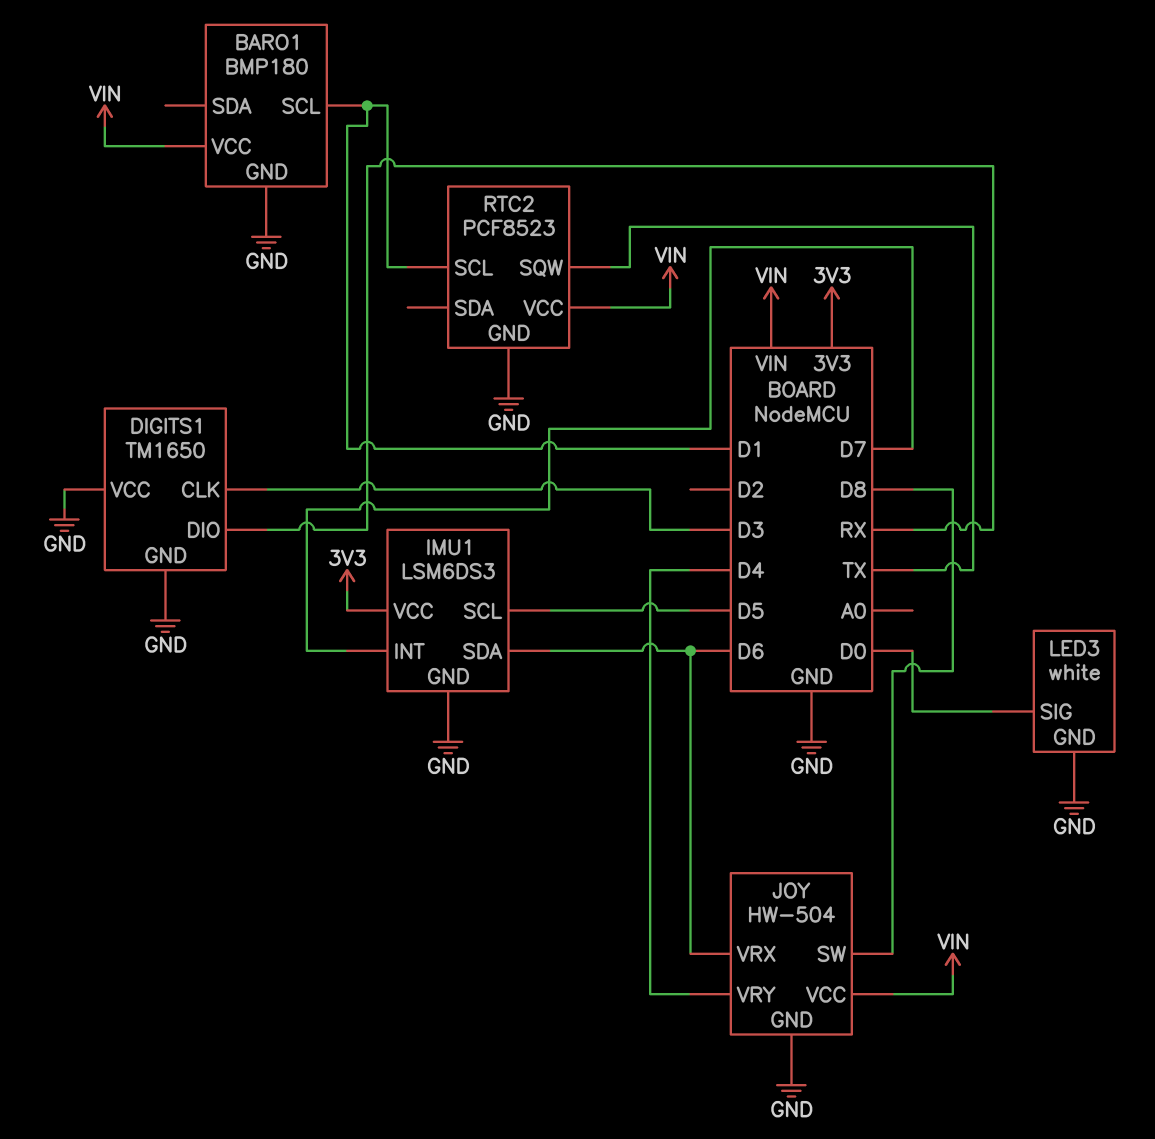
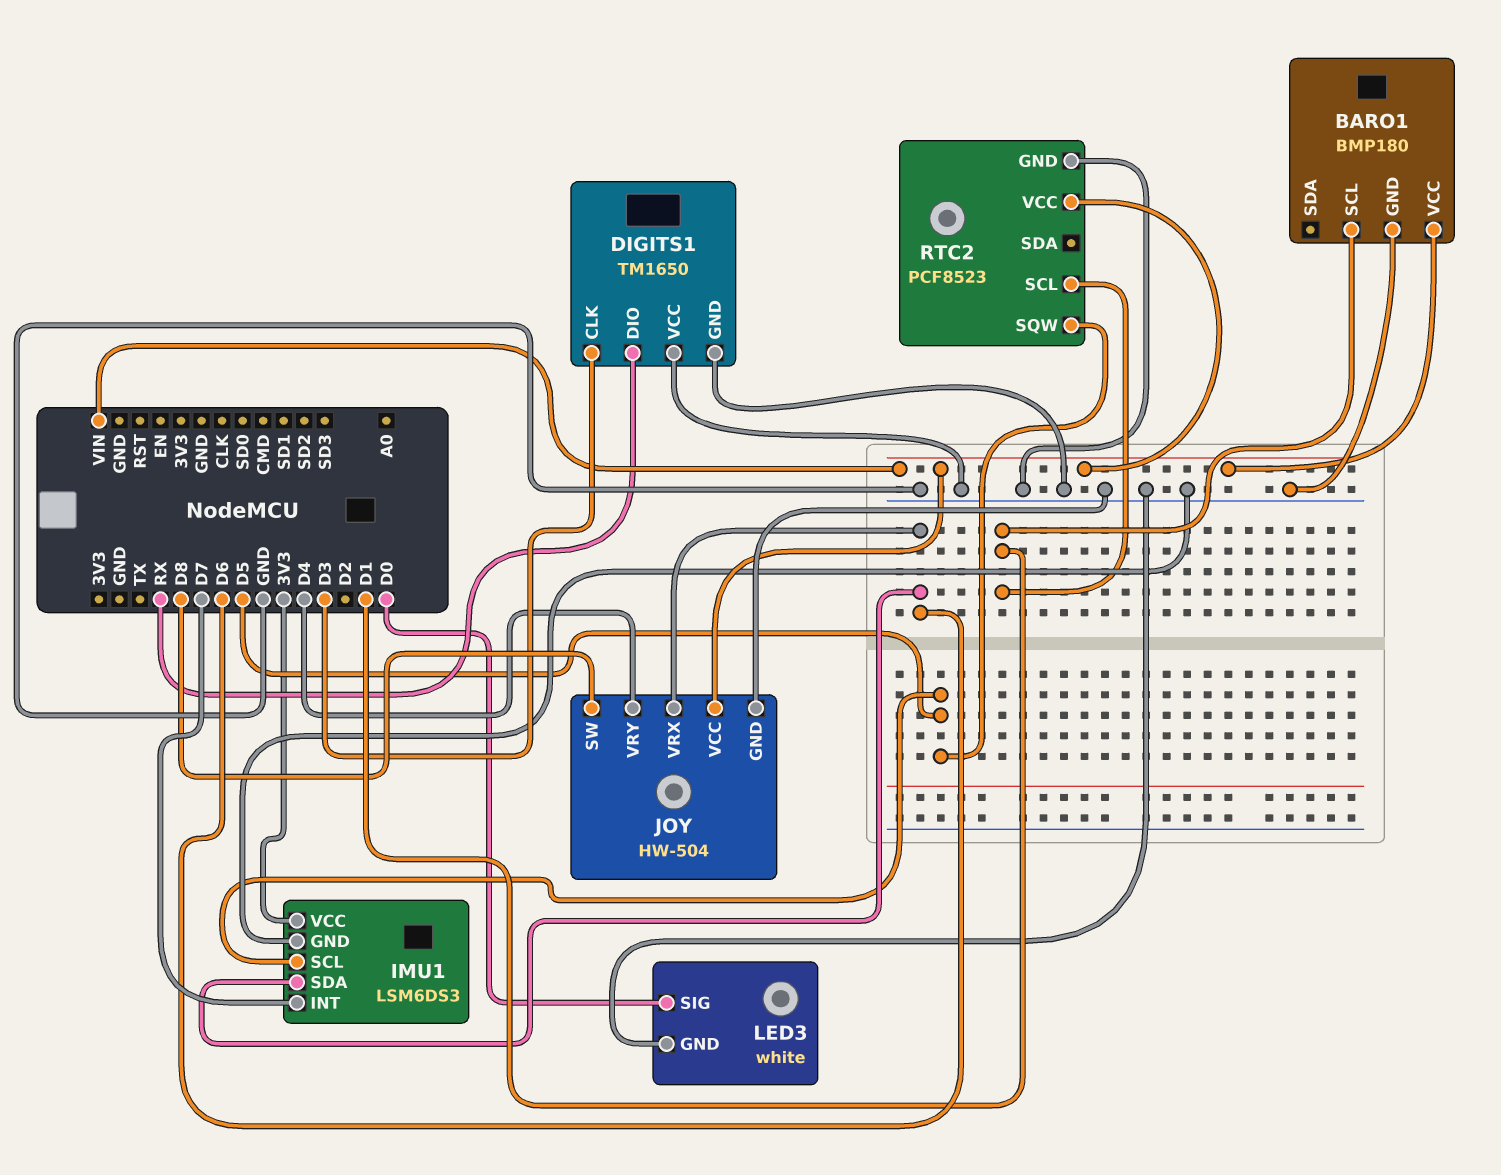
RTC2 pin SQW: TX -> D5

